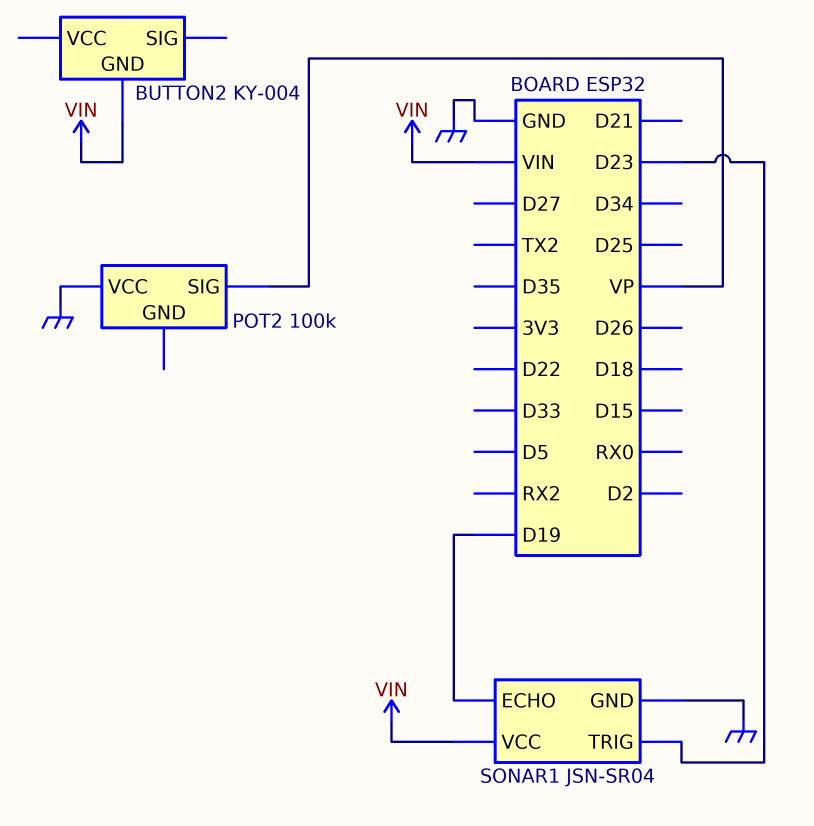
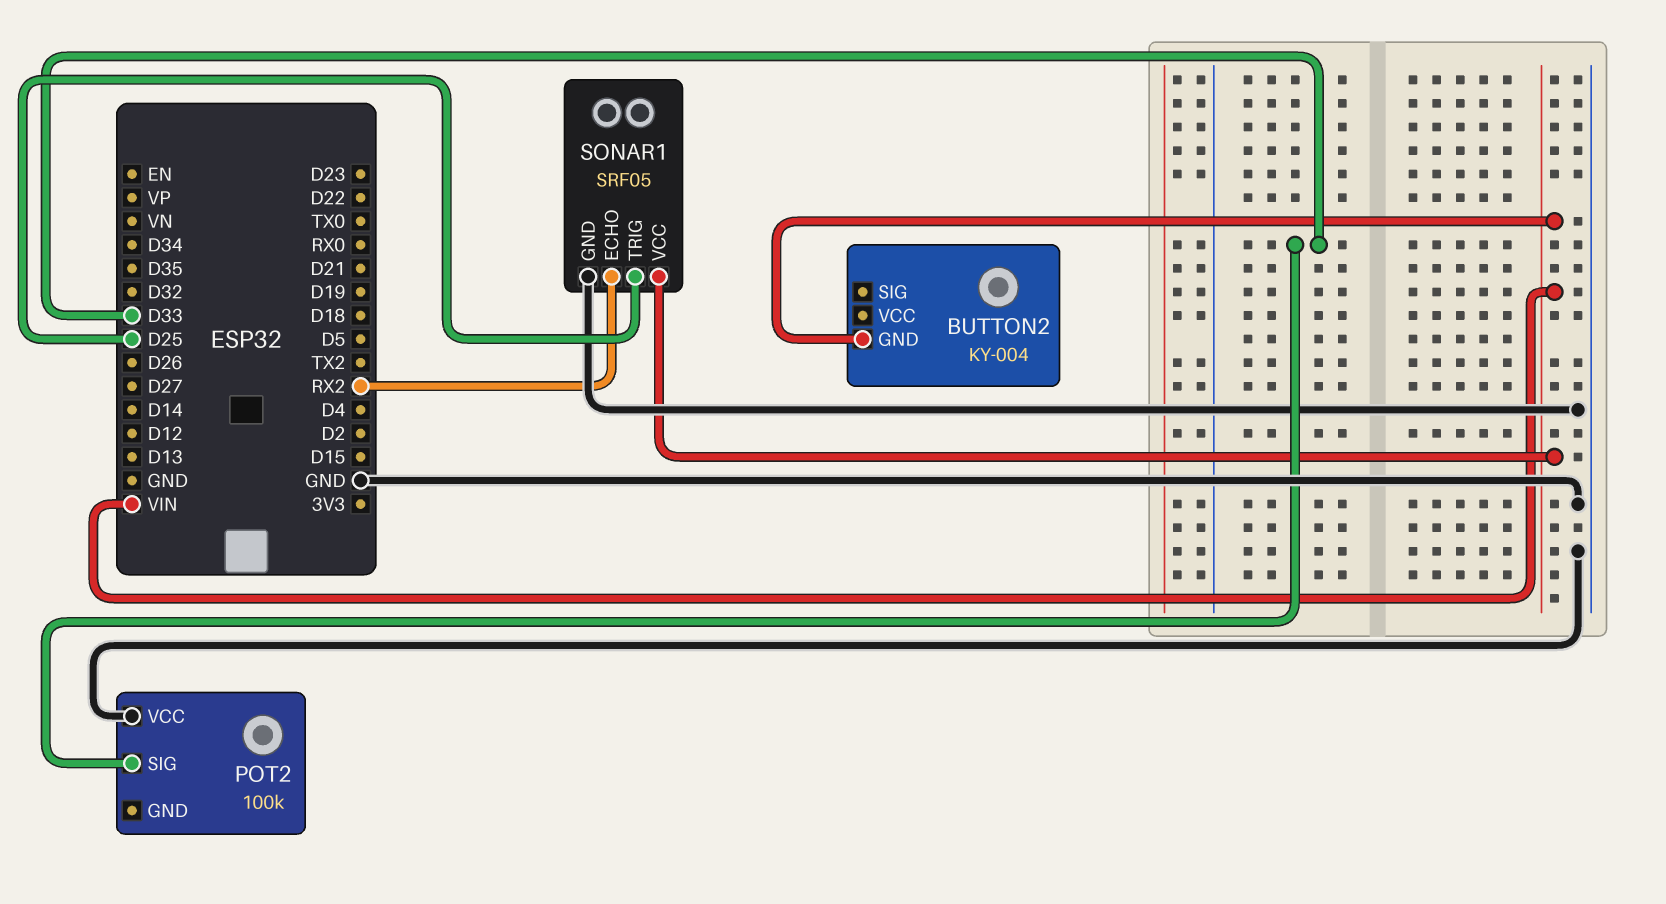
POT2 pin SIG: VP -> D33
SONAR1: JSN-SR04 -> SRF05
SONAR1 pin ECHO: D19 -> RX2
SONAR1 pin TRIG: D23 -> D25

